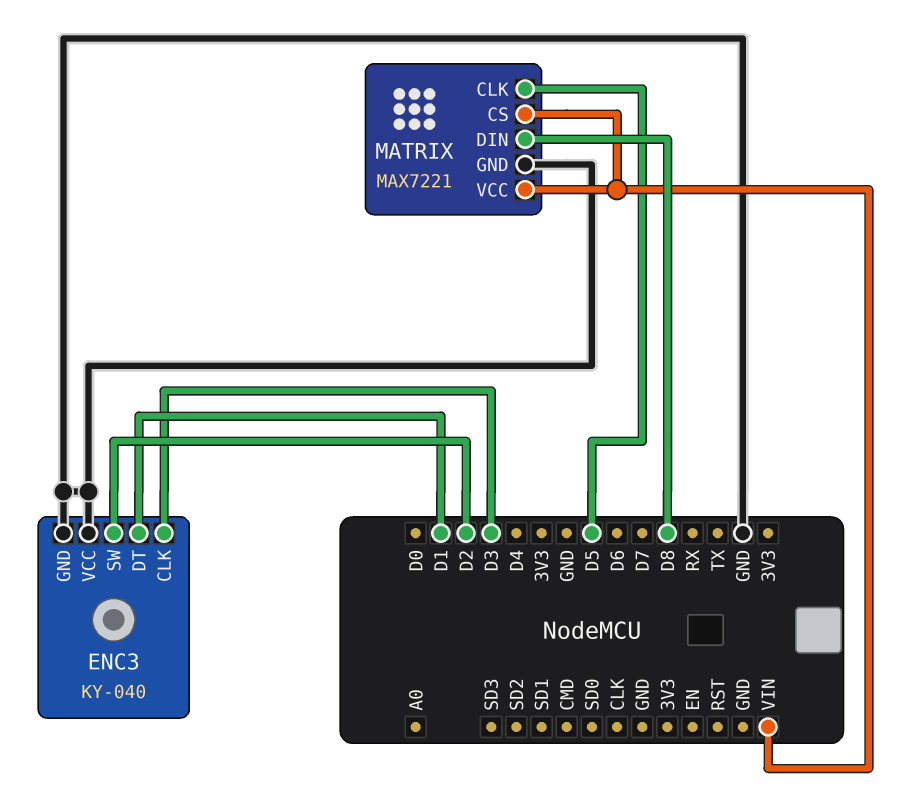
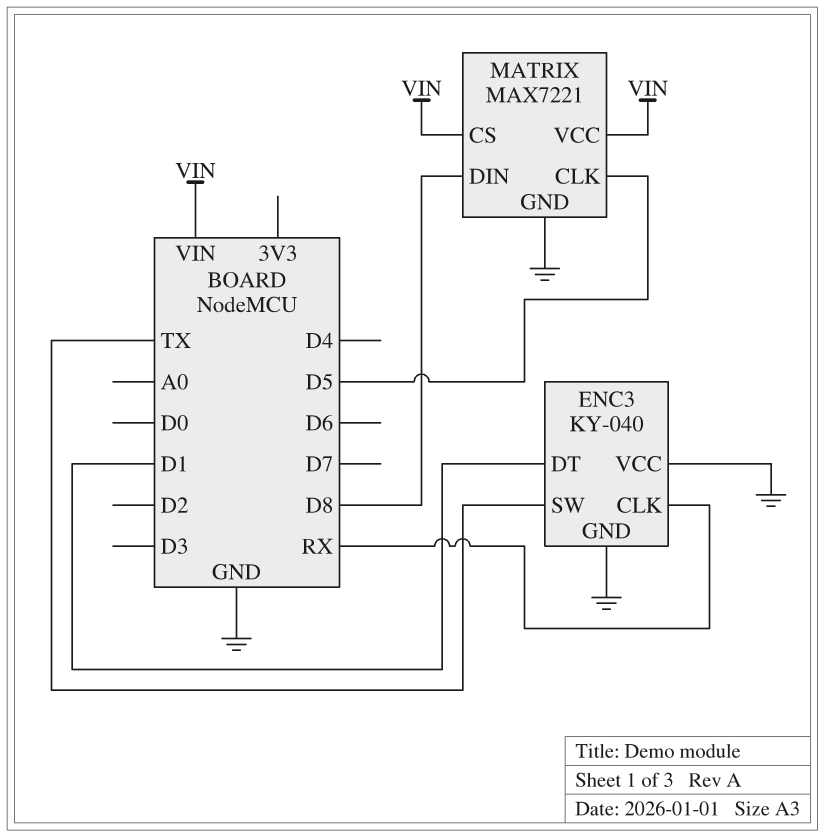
ENC3 pin CLK: D3 -> RX
ENC3 pin SW: D2 -> TX

